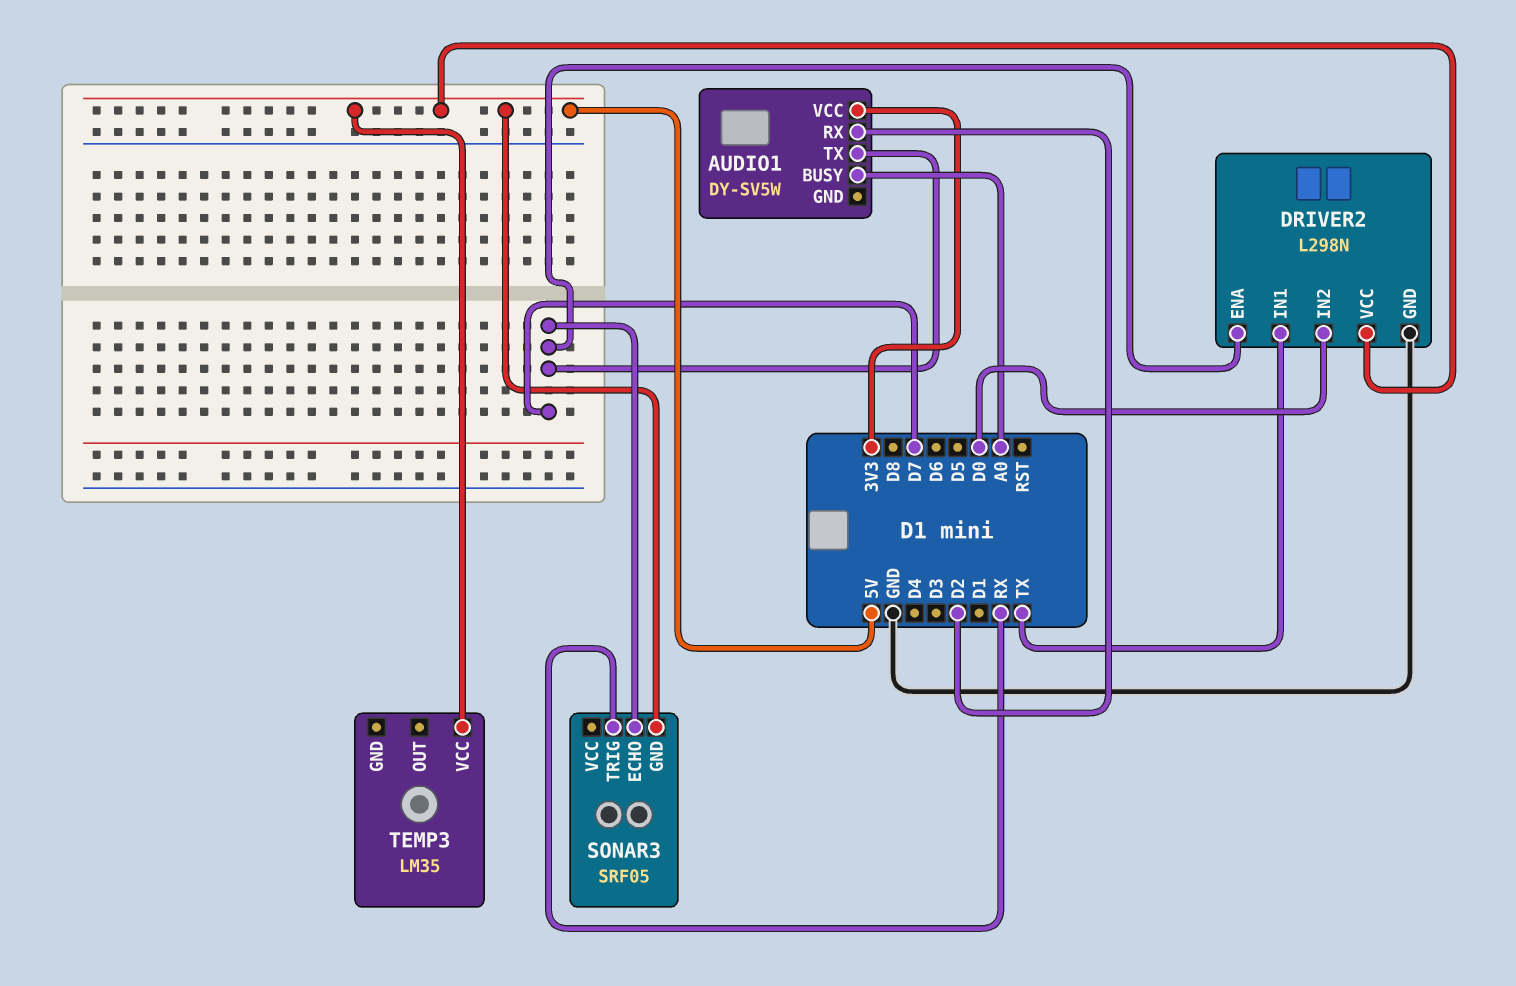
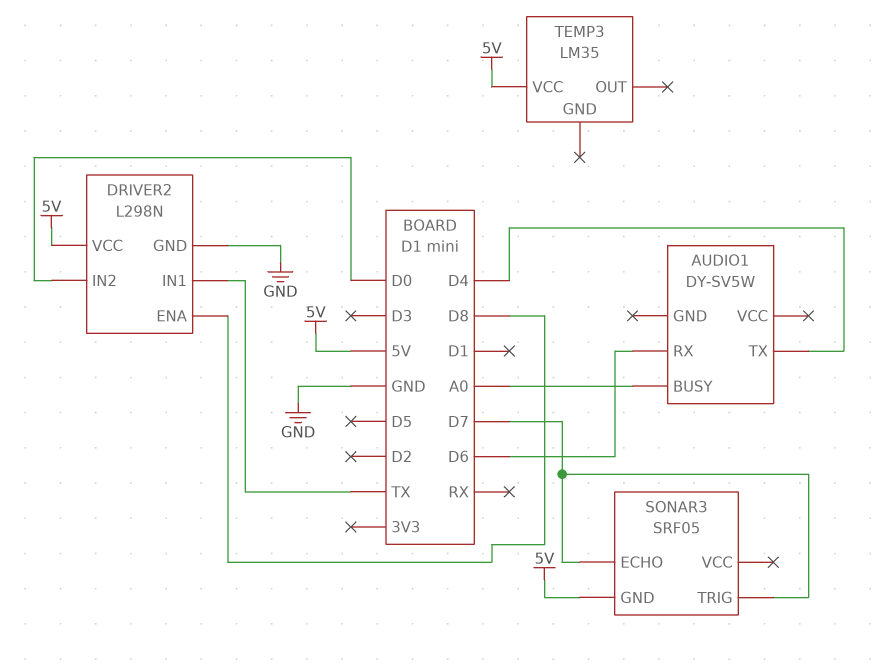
AUDIO1 pin RX: D2 -> D6
AUDIO1 pin TX: D7 -> D4
AUDIO1 pin VCC: 3V3 -> none
DRIVER2 pin ENA: D7 -> D8
SONAR3 pin TRIG: RX -> D7

